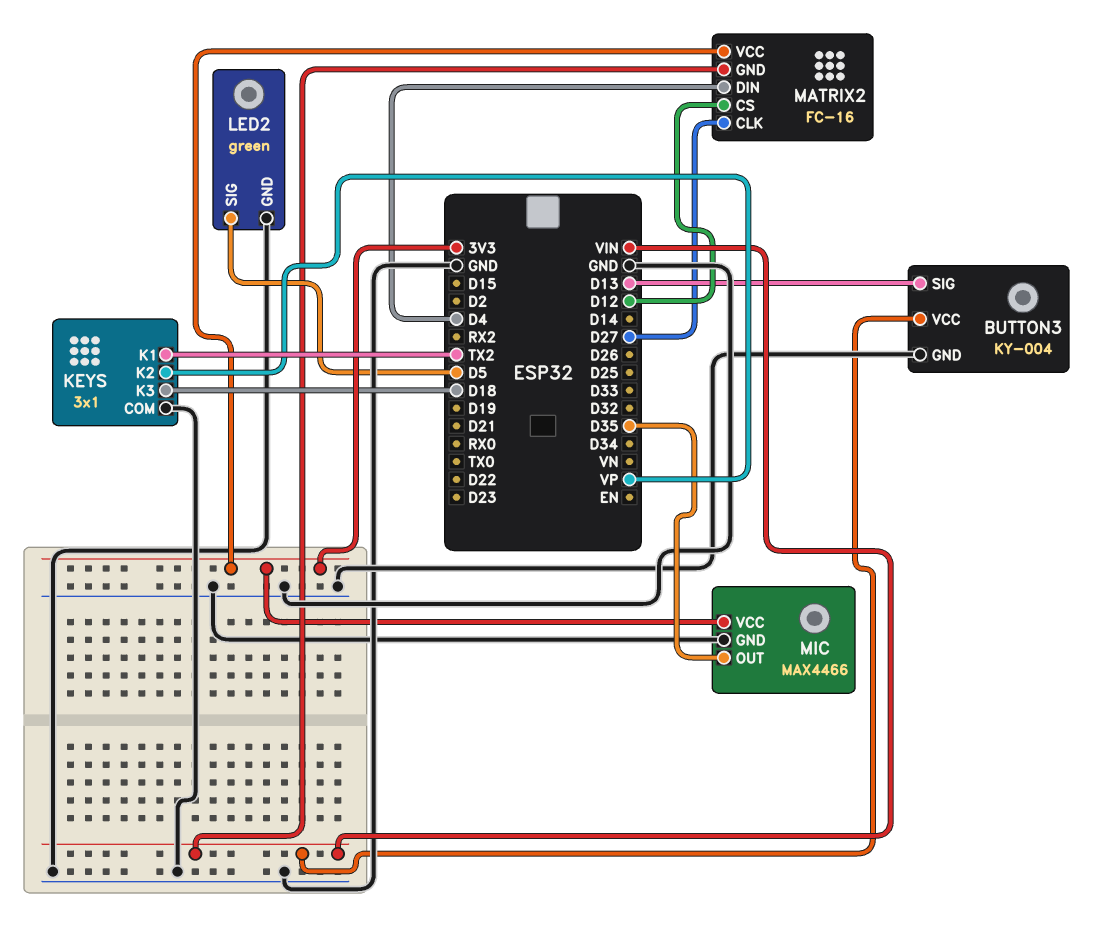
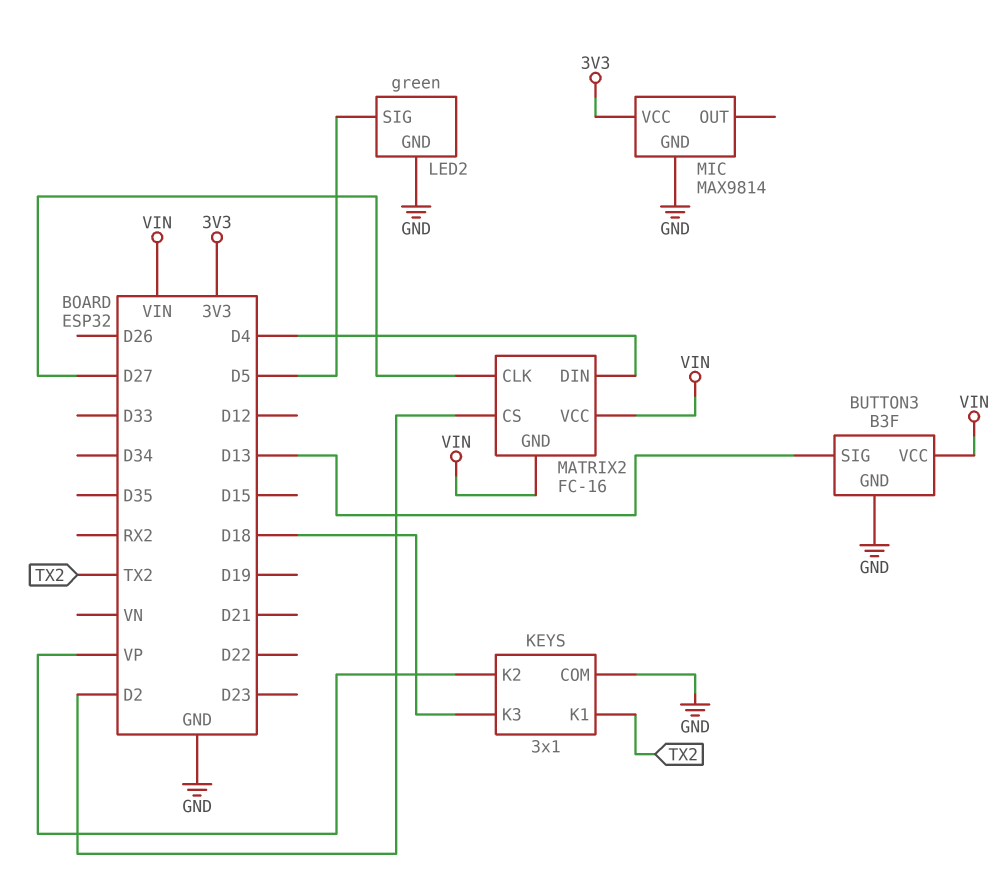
BUTTON3: KY-004 -> B3F
MATRIX2 pin CS: D12 -> D2
MATRIX2 pin VCC: 3V3 -> VIN
MIC: MAX4466 -> MAX9814
MIC pin OUT: D35 -> none

